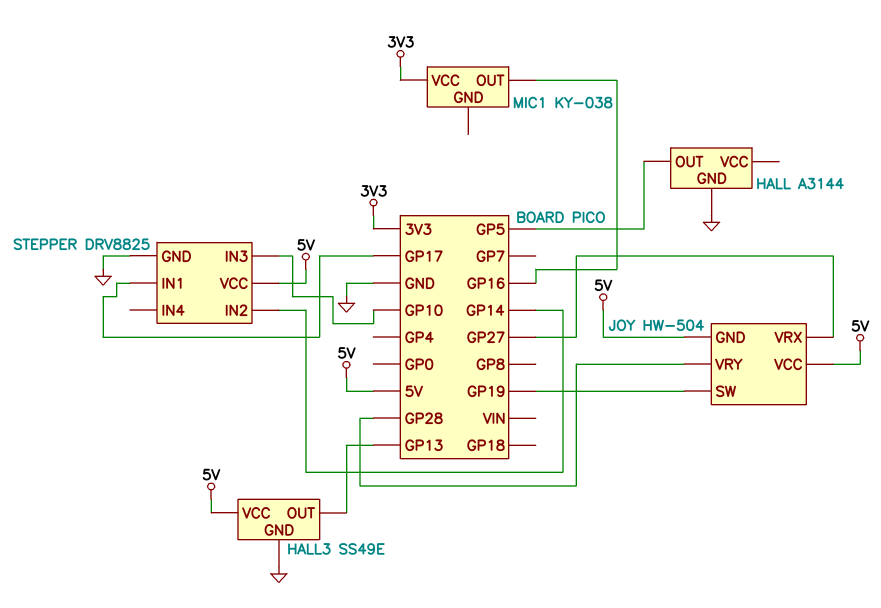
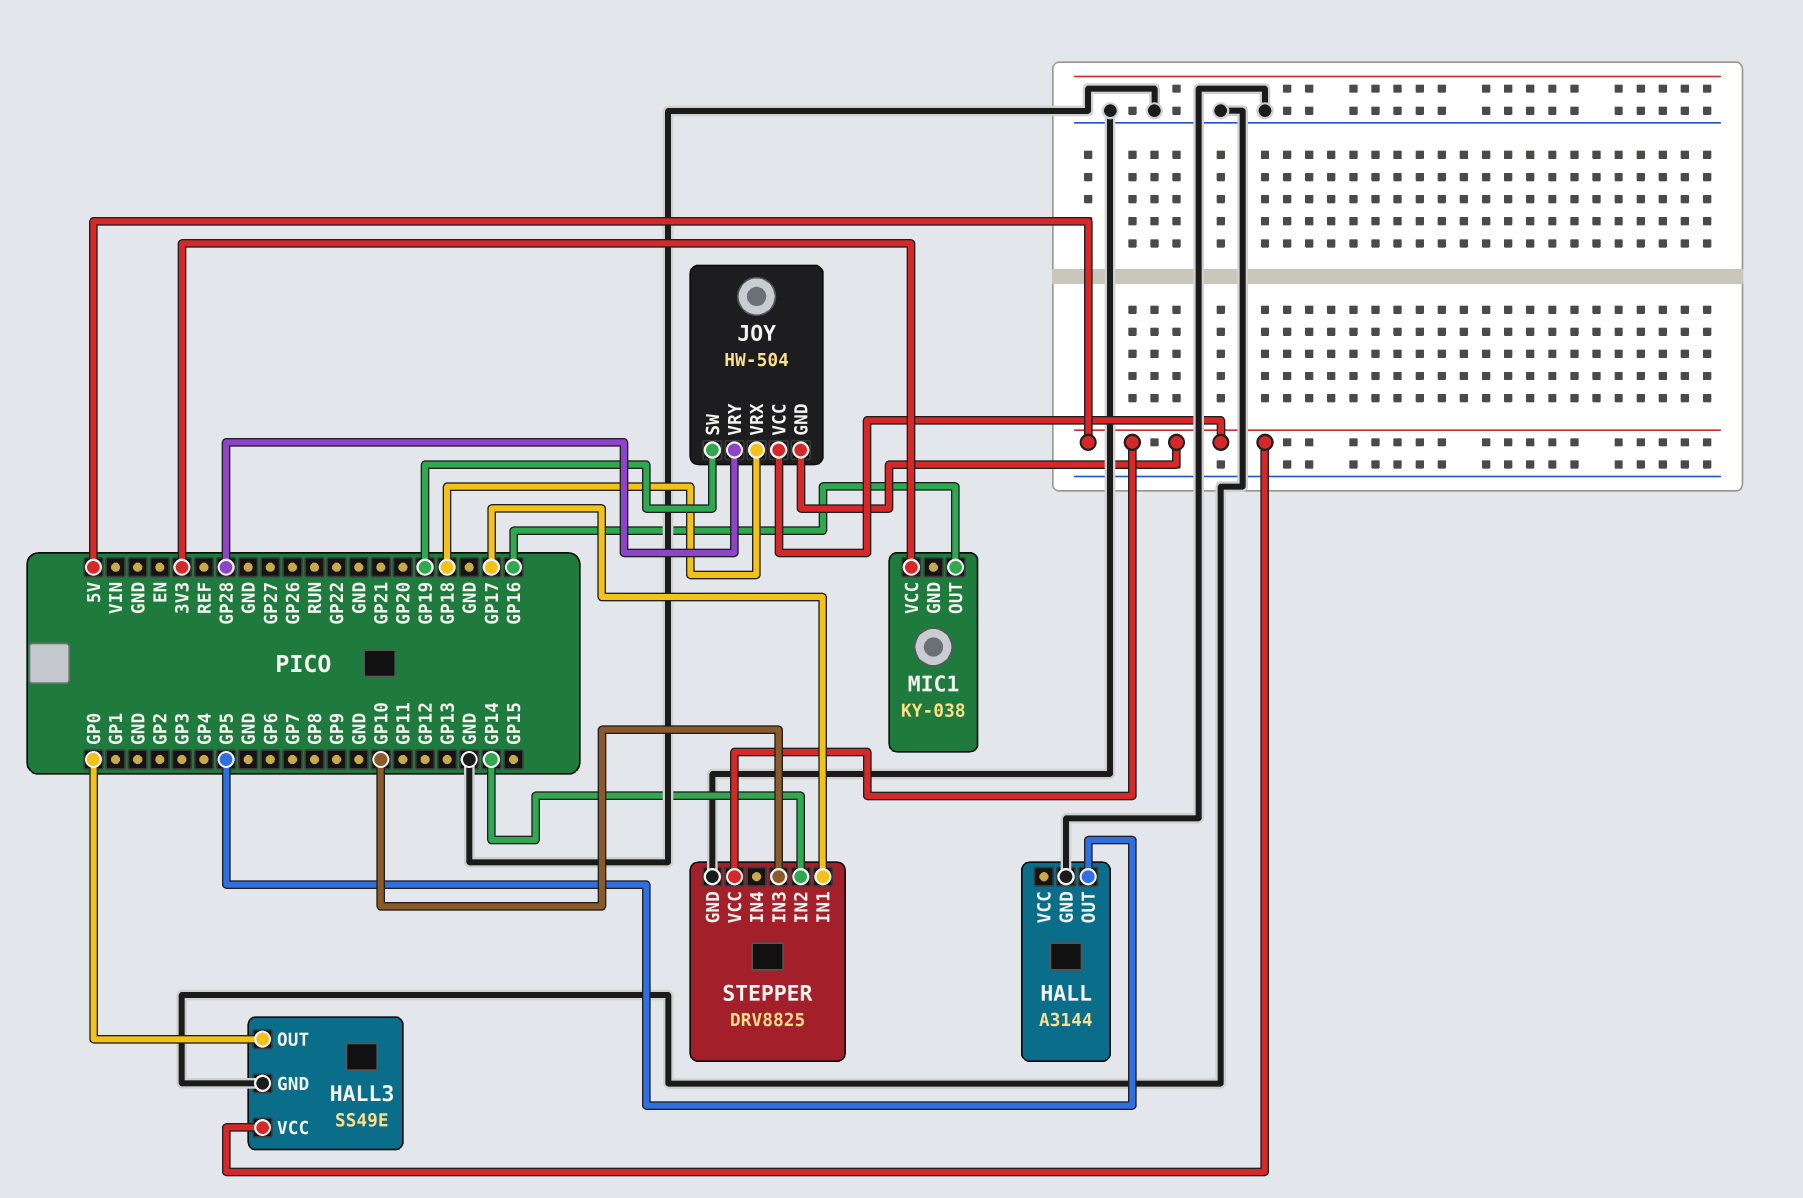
HALL3 pin OUT: GP13 -> GP0
JOY pin VRX: GP27 -> GP18

